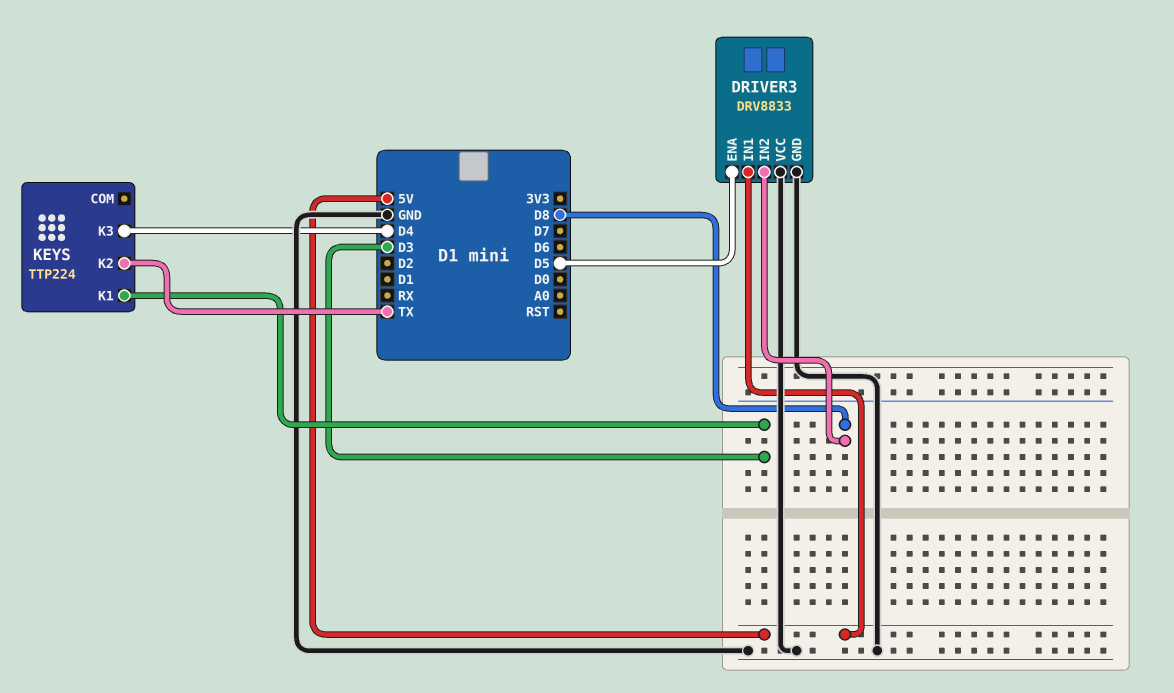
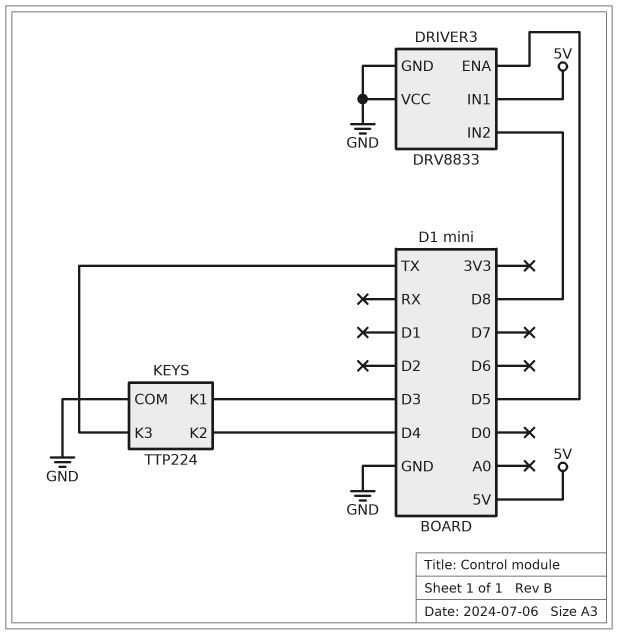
KEYS pin COM: none -> GND
KEYS pin K2: TX -> D4
KEYS pin K3: D4 -> TX

